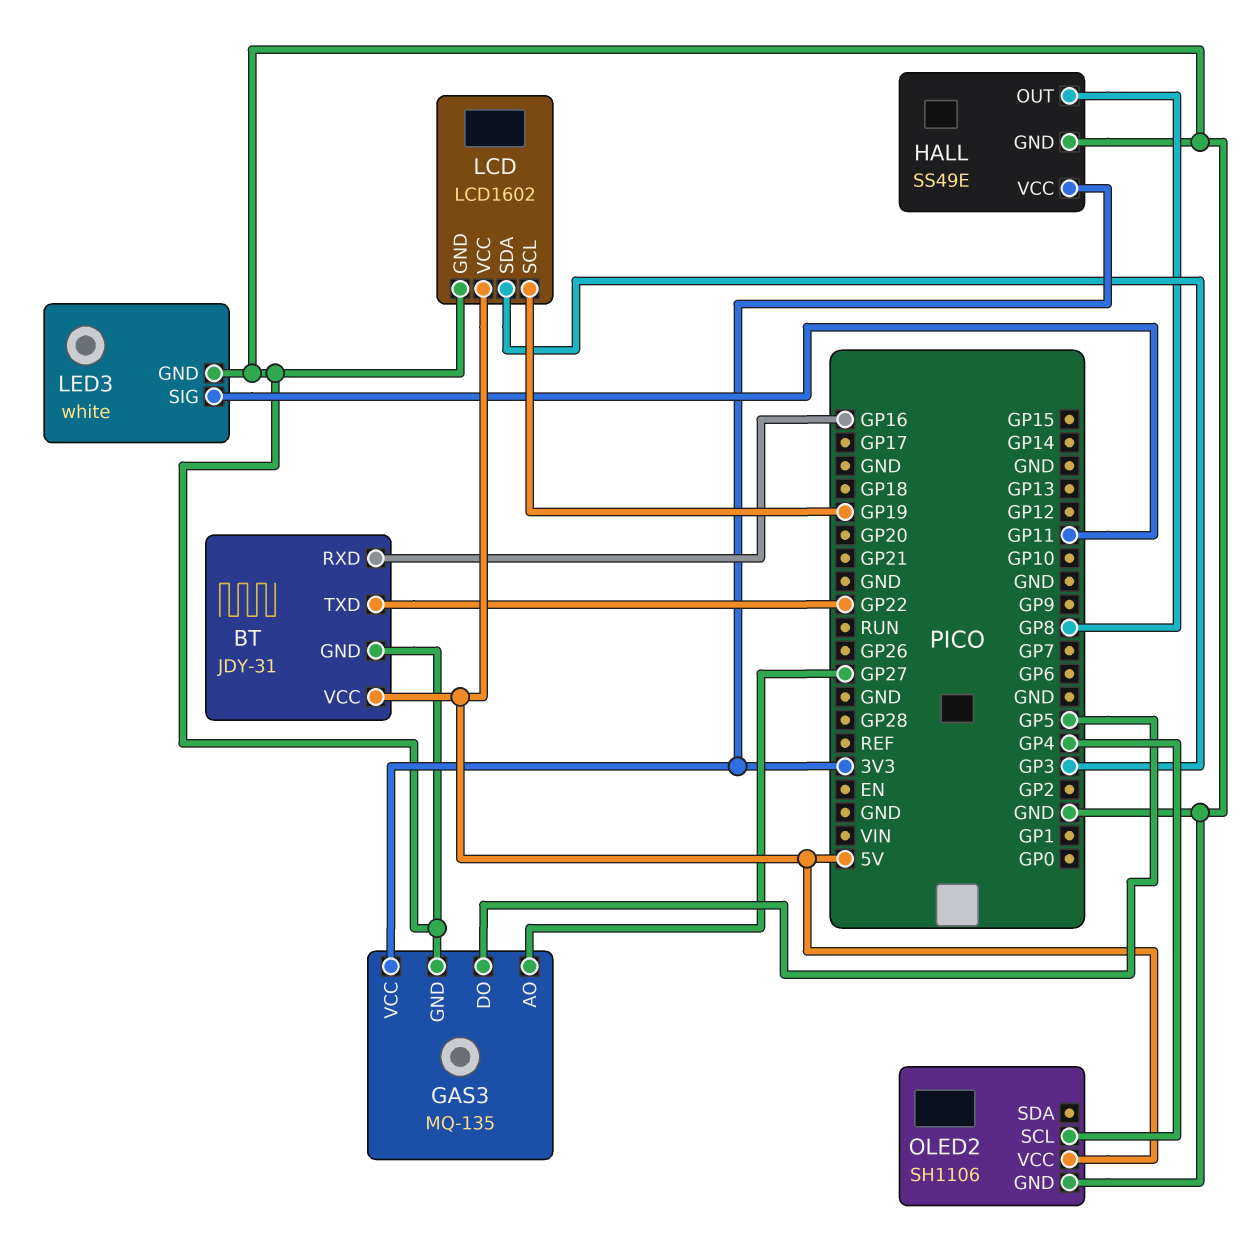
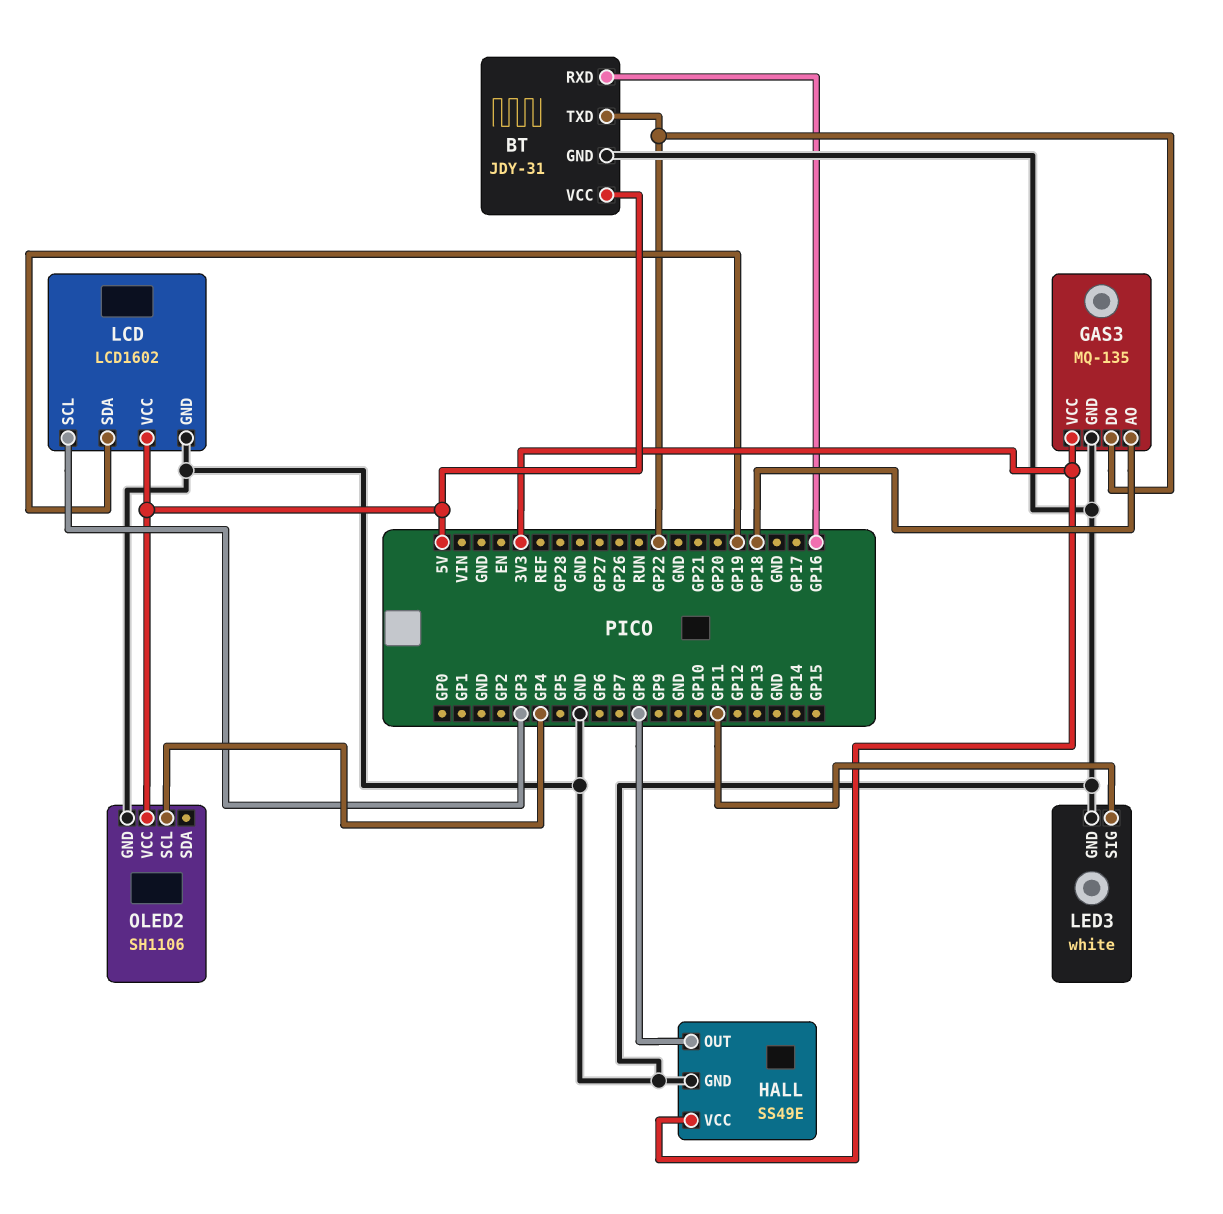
GAS3 pin AO: GP27 -> GP18
GAS3 pin DO: GP5 -> GP22
LCD pin SCL: GP19 -> GP3
LCD pin SDA: GP3 -> GP19

